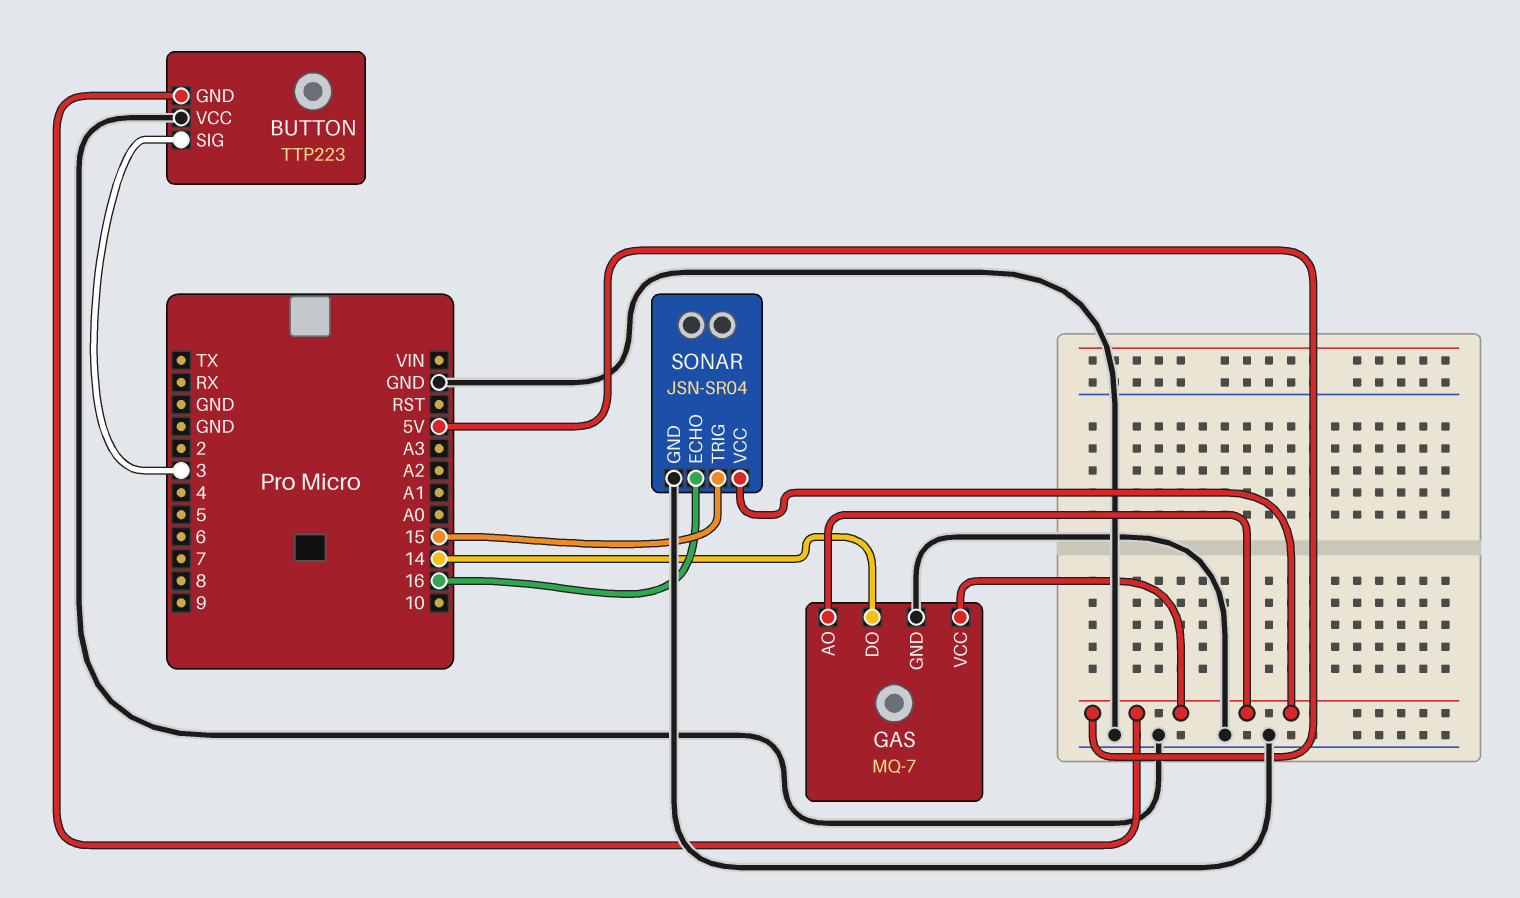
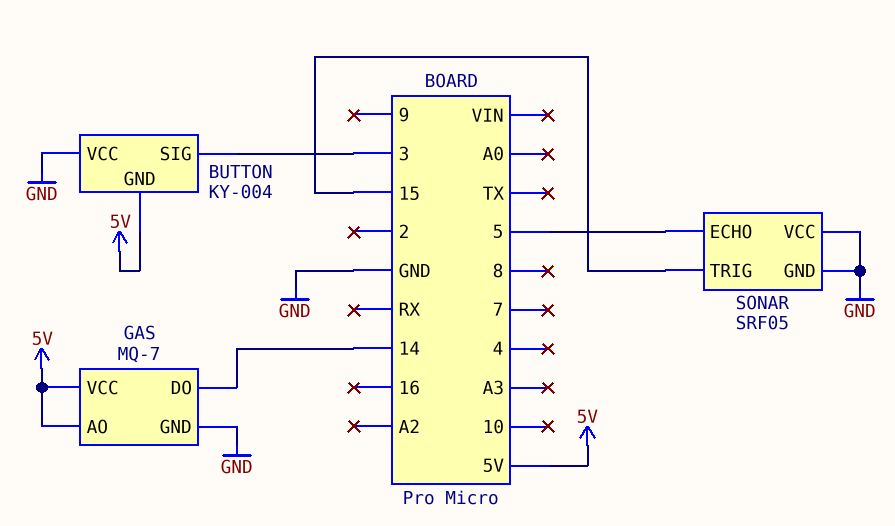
BUTTON: TTP223 -> KY-004
SONAR: JSN-SR04 -> SRF05
SONAR pin ECHO: 16 -> 5
SONAR pin VCC: 5V -> GND

